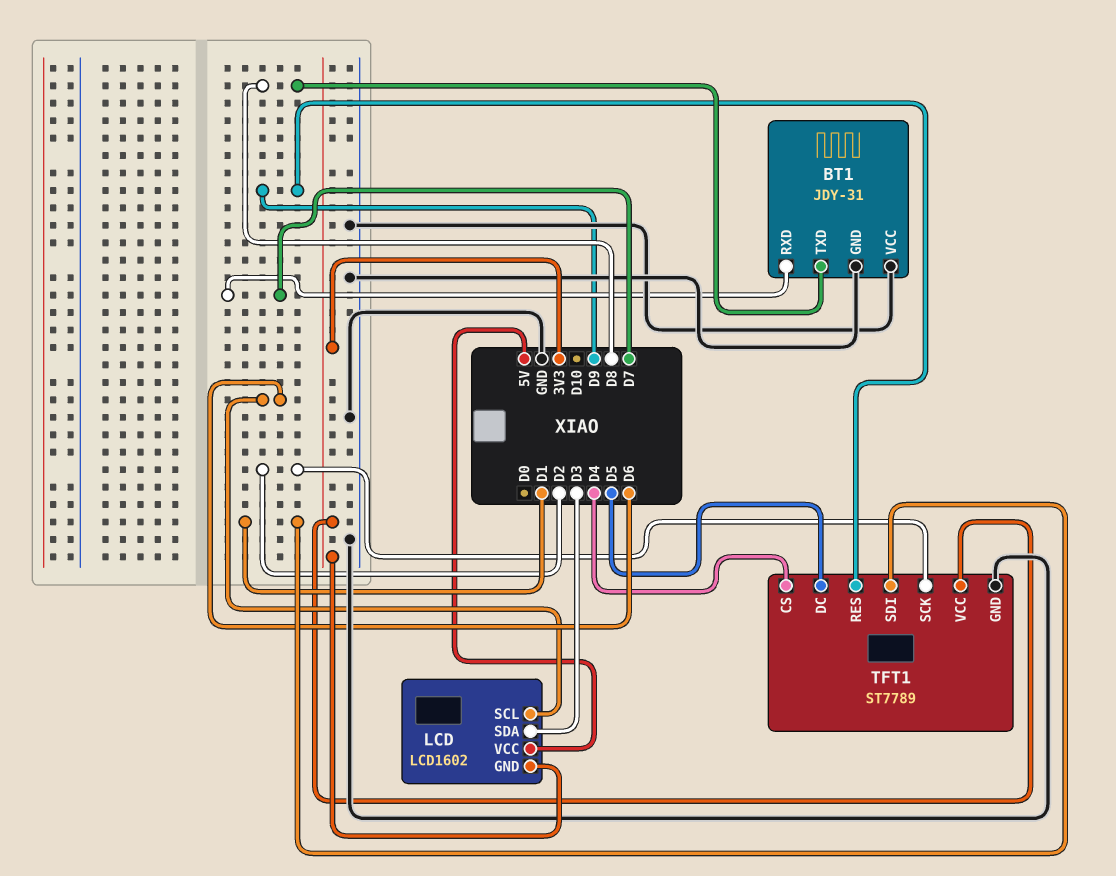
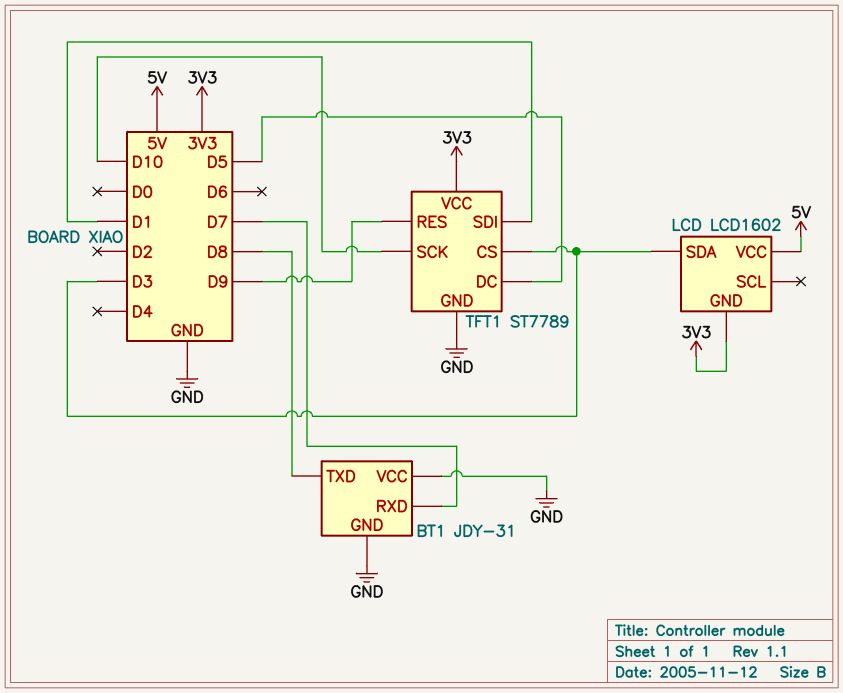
LCD pin SCL: D6 -> none
TFT1 pin CS: D4 -> D3
TFT1 pin SCK: D2 -> D10

